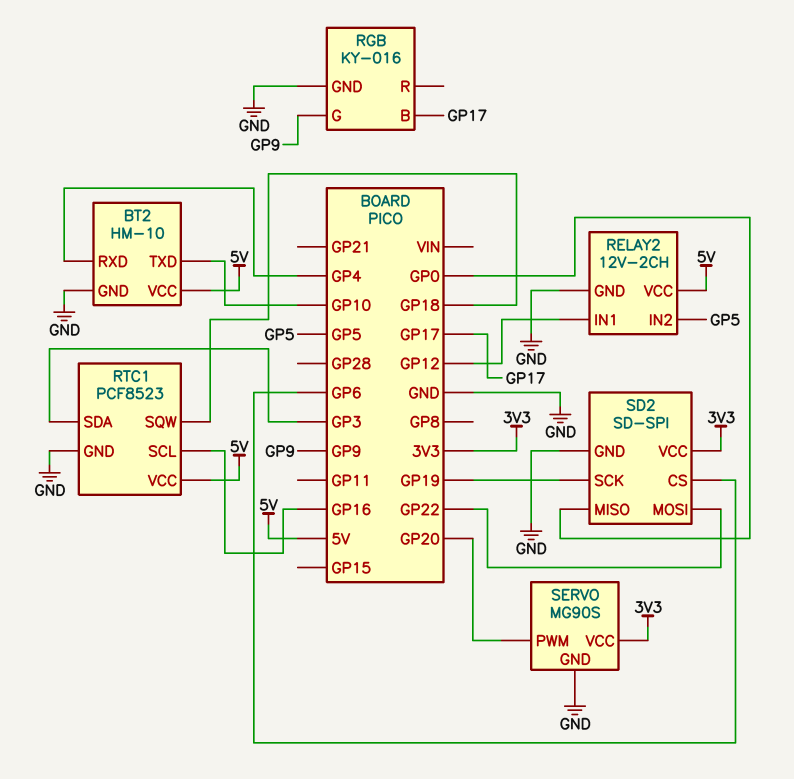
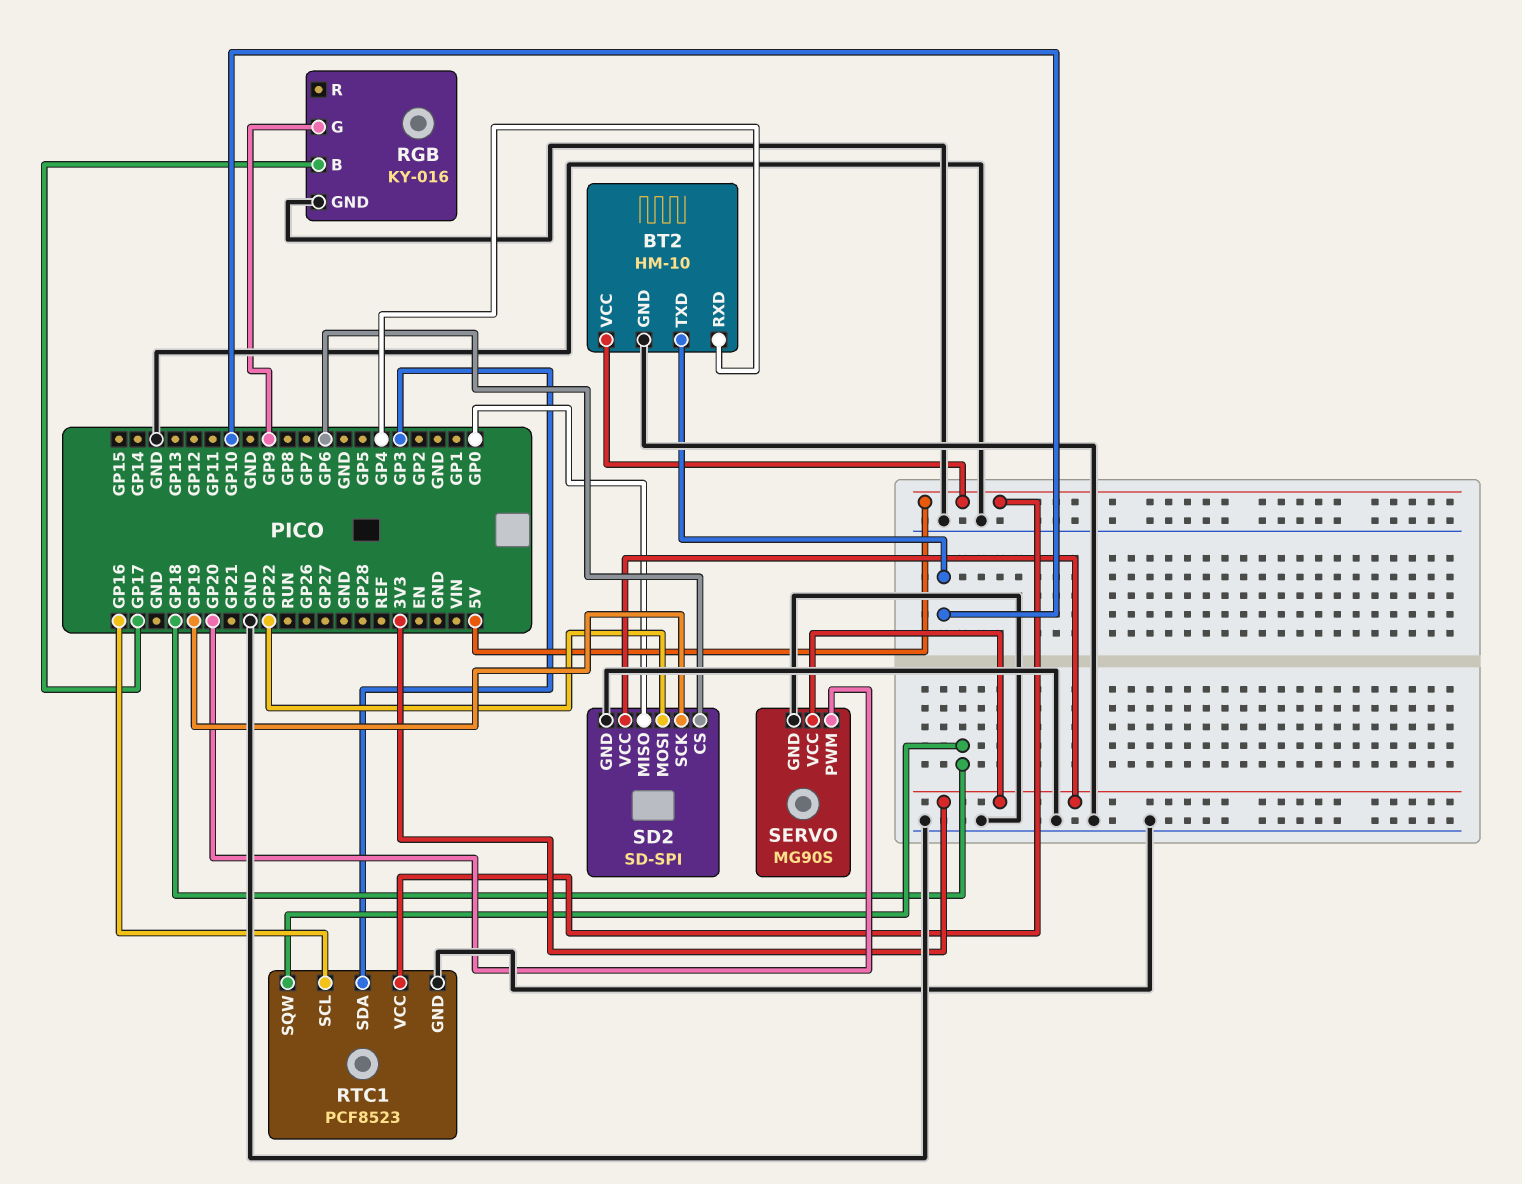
RELAY2: 12V-2CH -> none
RELAY2 pin GND: GND -> none
RELAY2 pin IN1: GP12 -> none
RELAY2 pin IN2: GP5 -> none
RELAY2 pin VCC: 5V -> none

